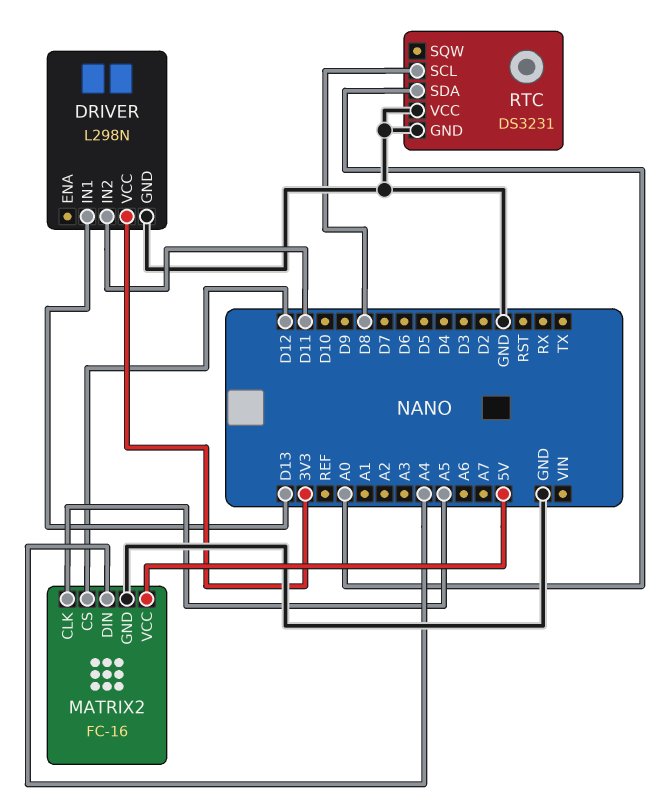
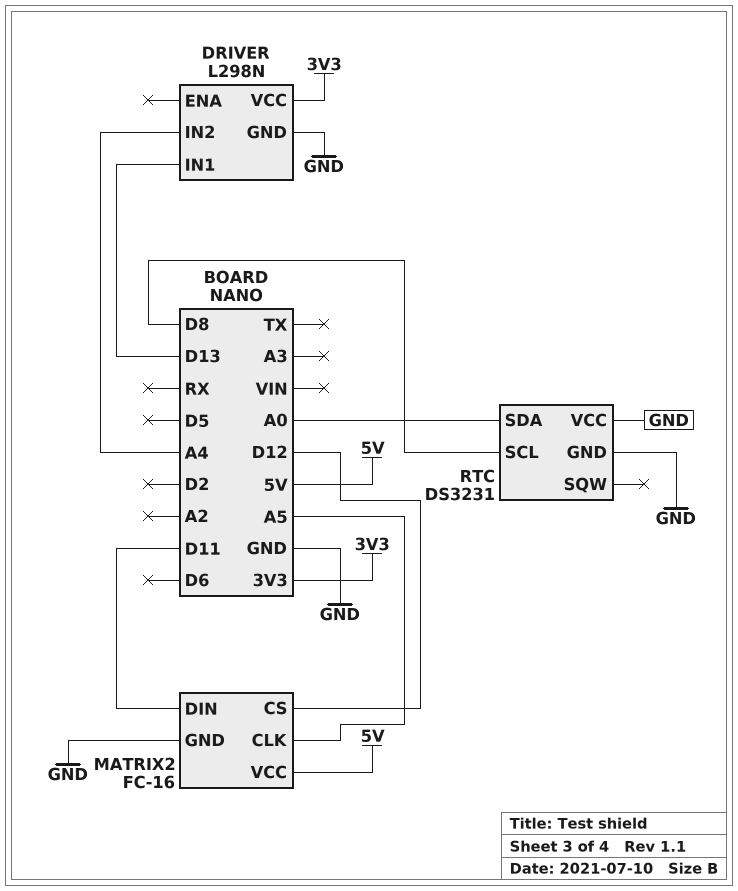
DRIVER pin IN2: D11 -> A4
MATRIX2 pin DIN: A4 -> D11

